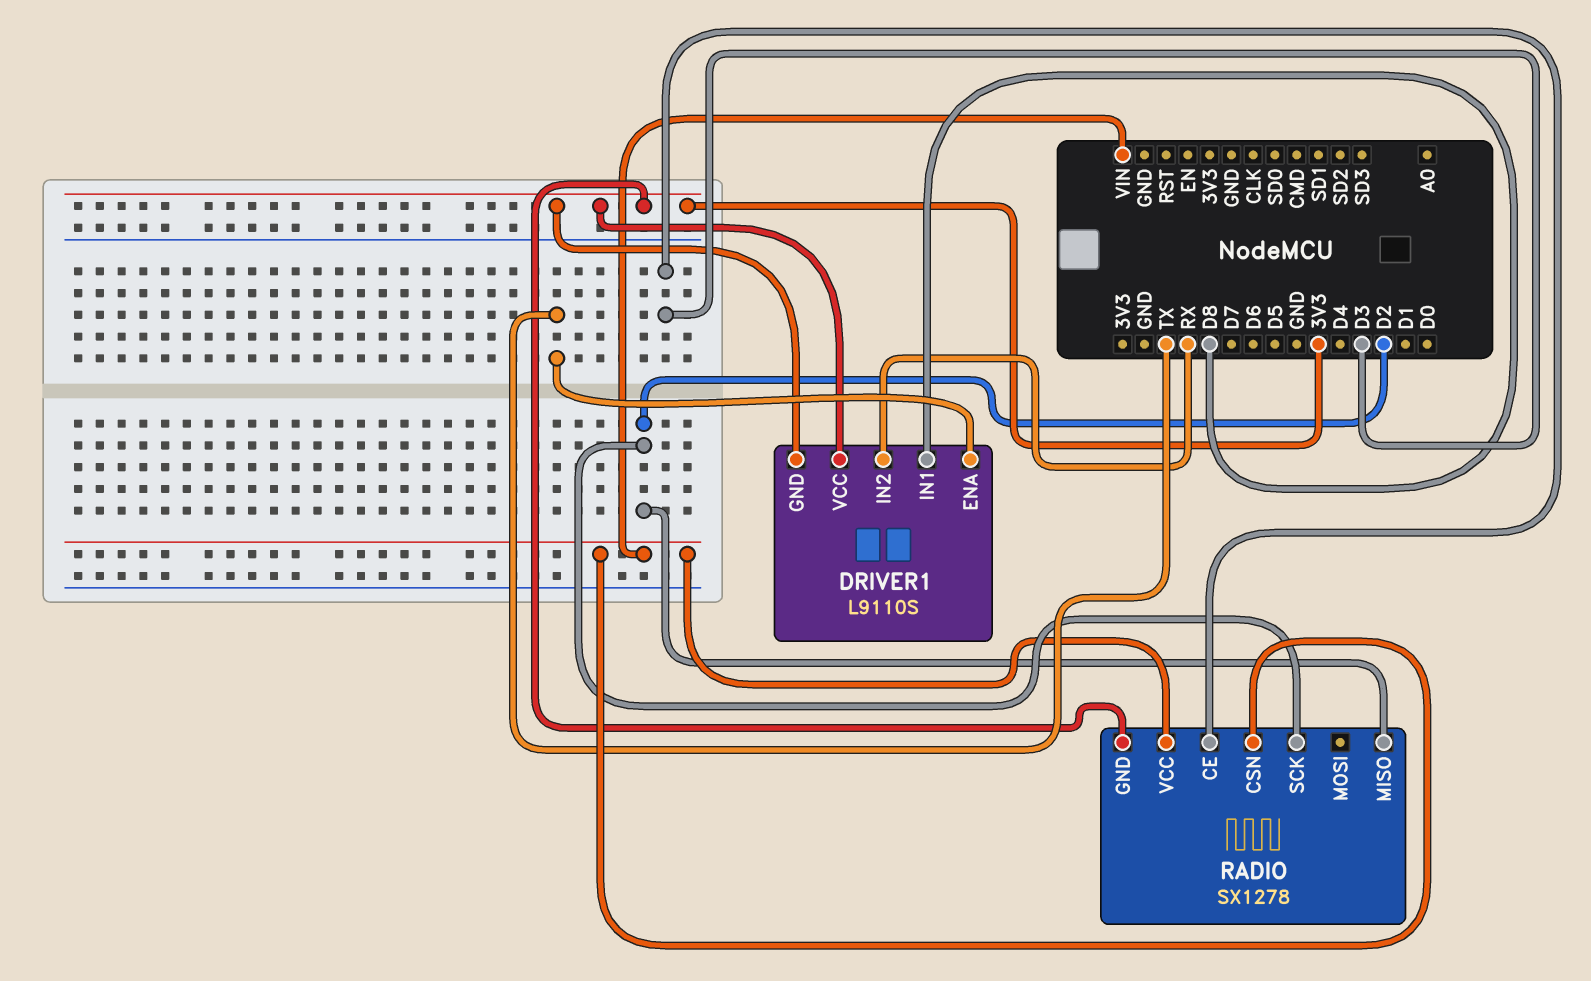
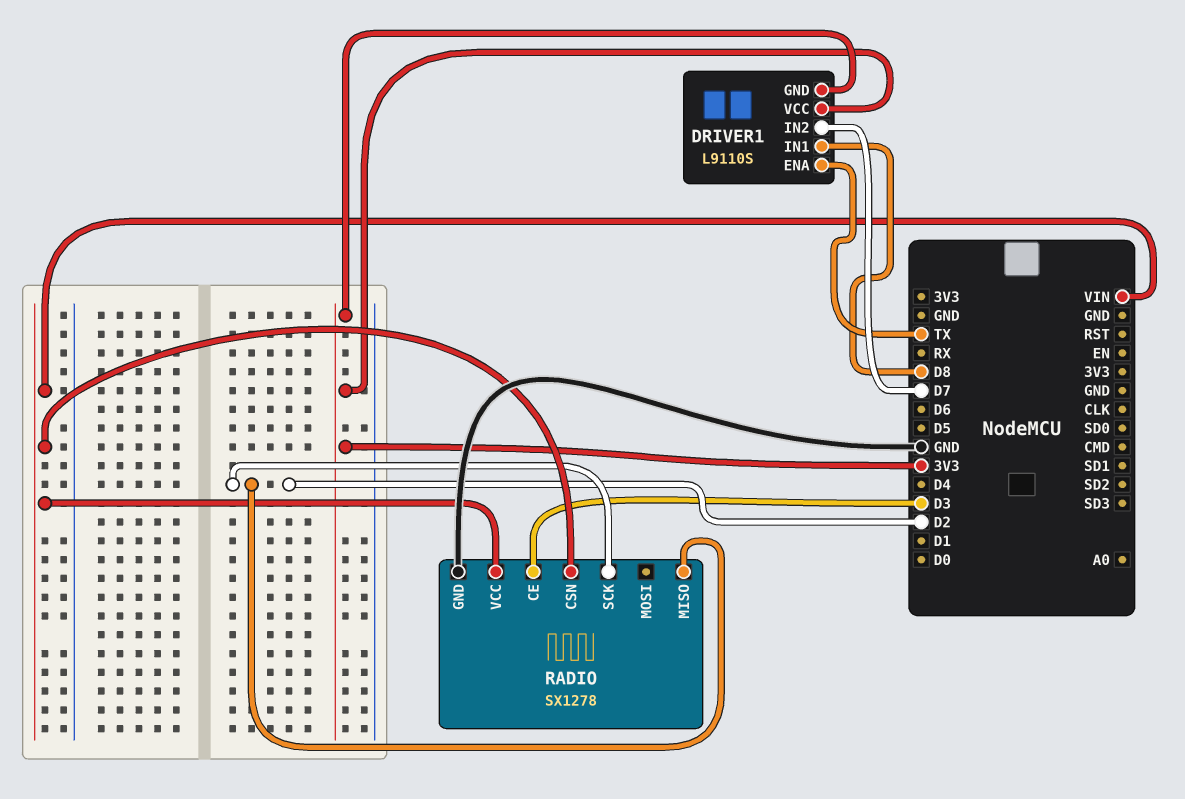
DRIVER1 pin IN2: RX -> D7
RADIO pin GND: 3V3 -> GND

